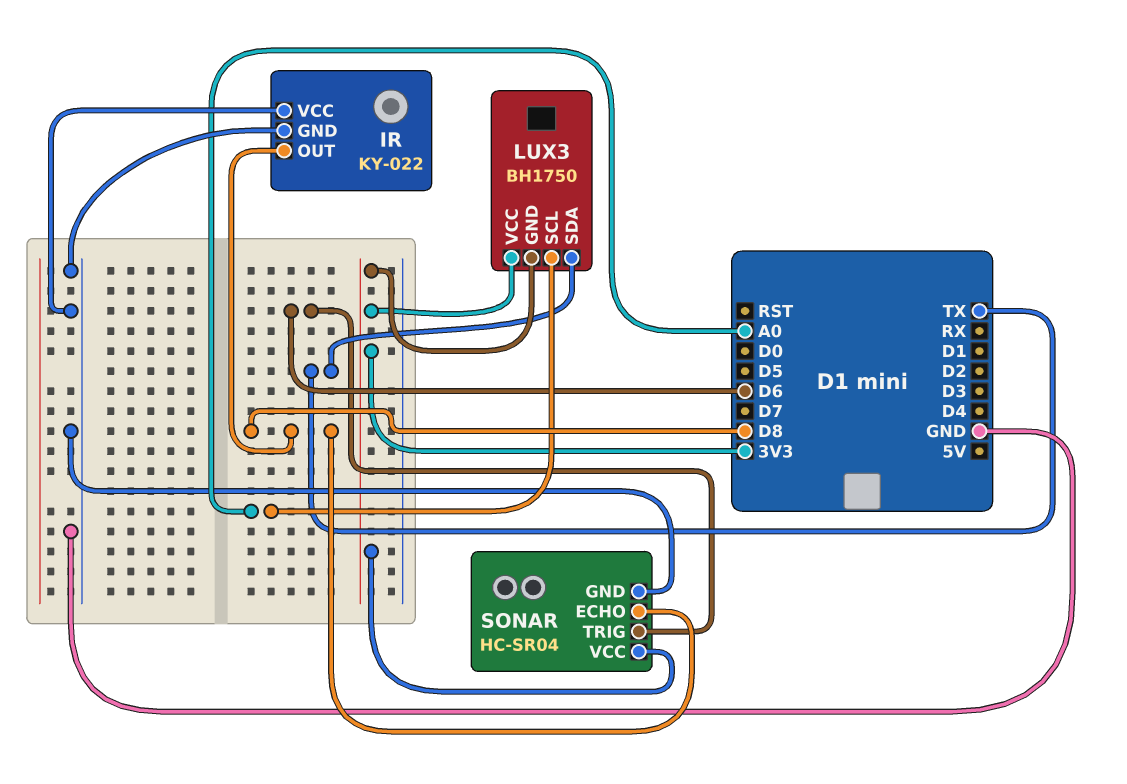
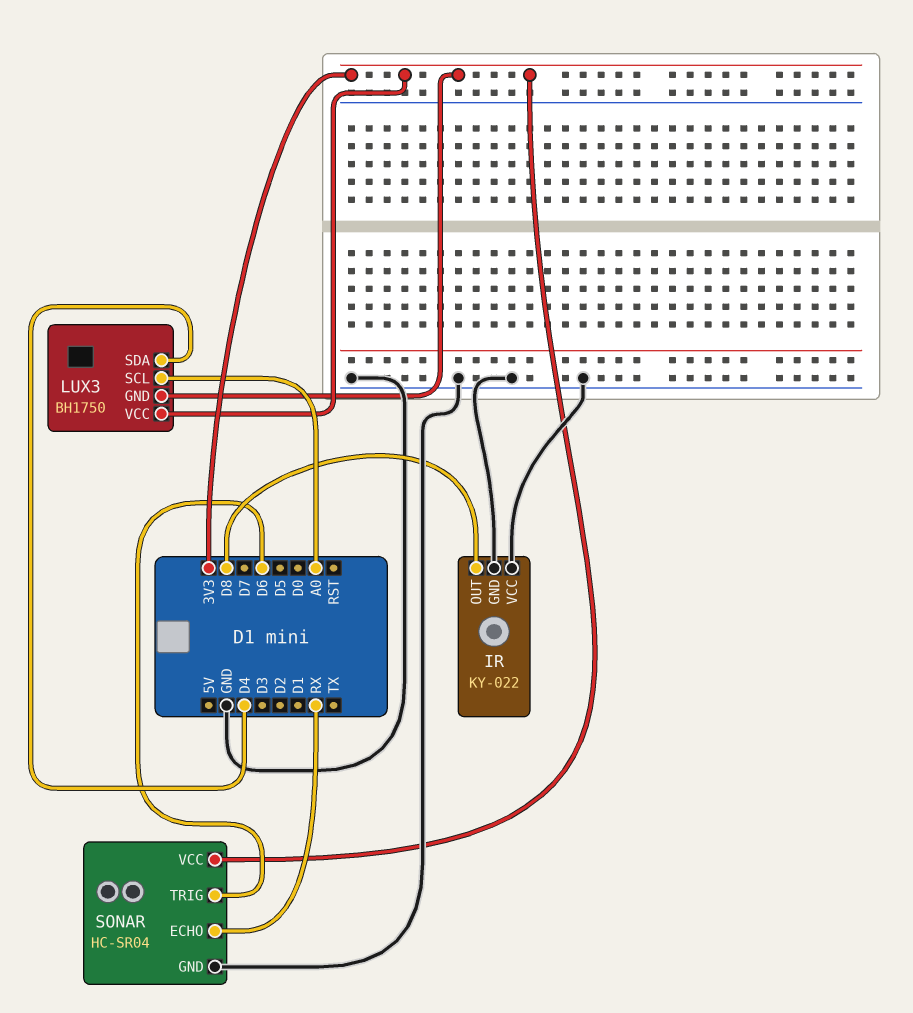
LUX3 pin SDA: TX -> D4
SONAR pin ECHO: D8 -> RX

